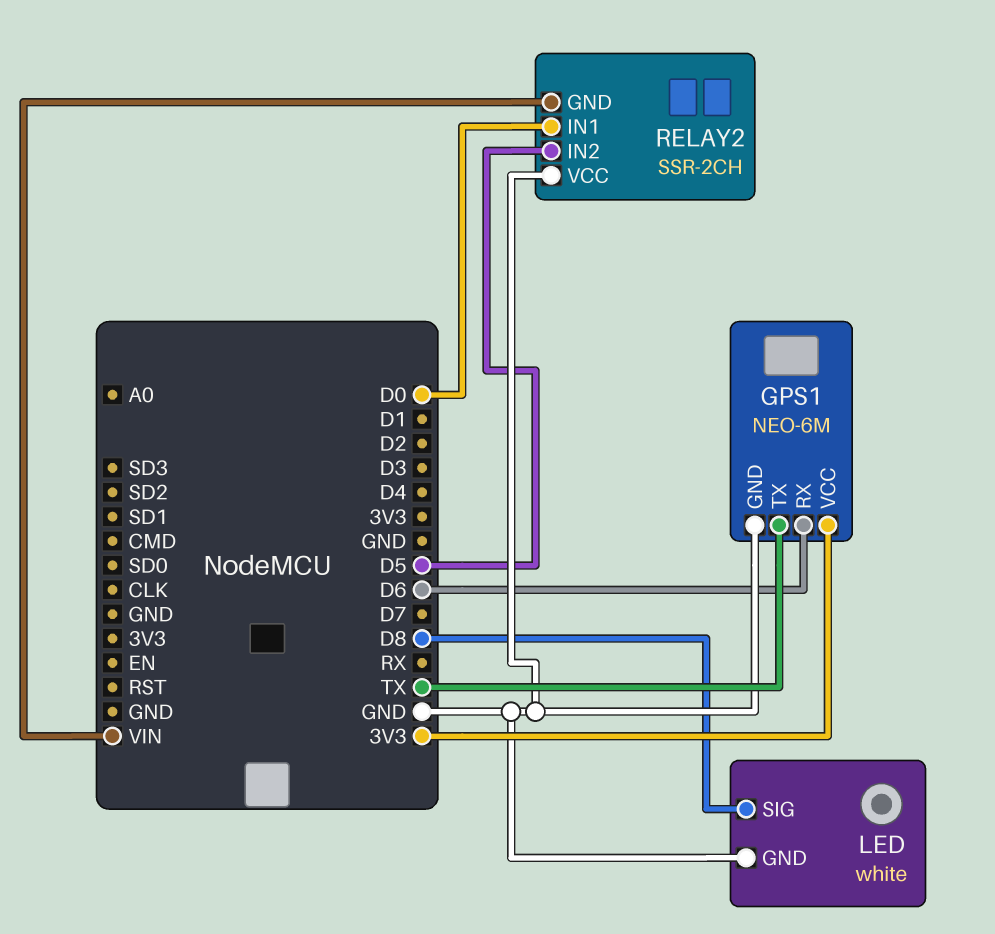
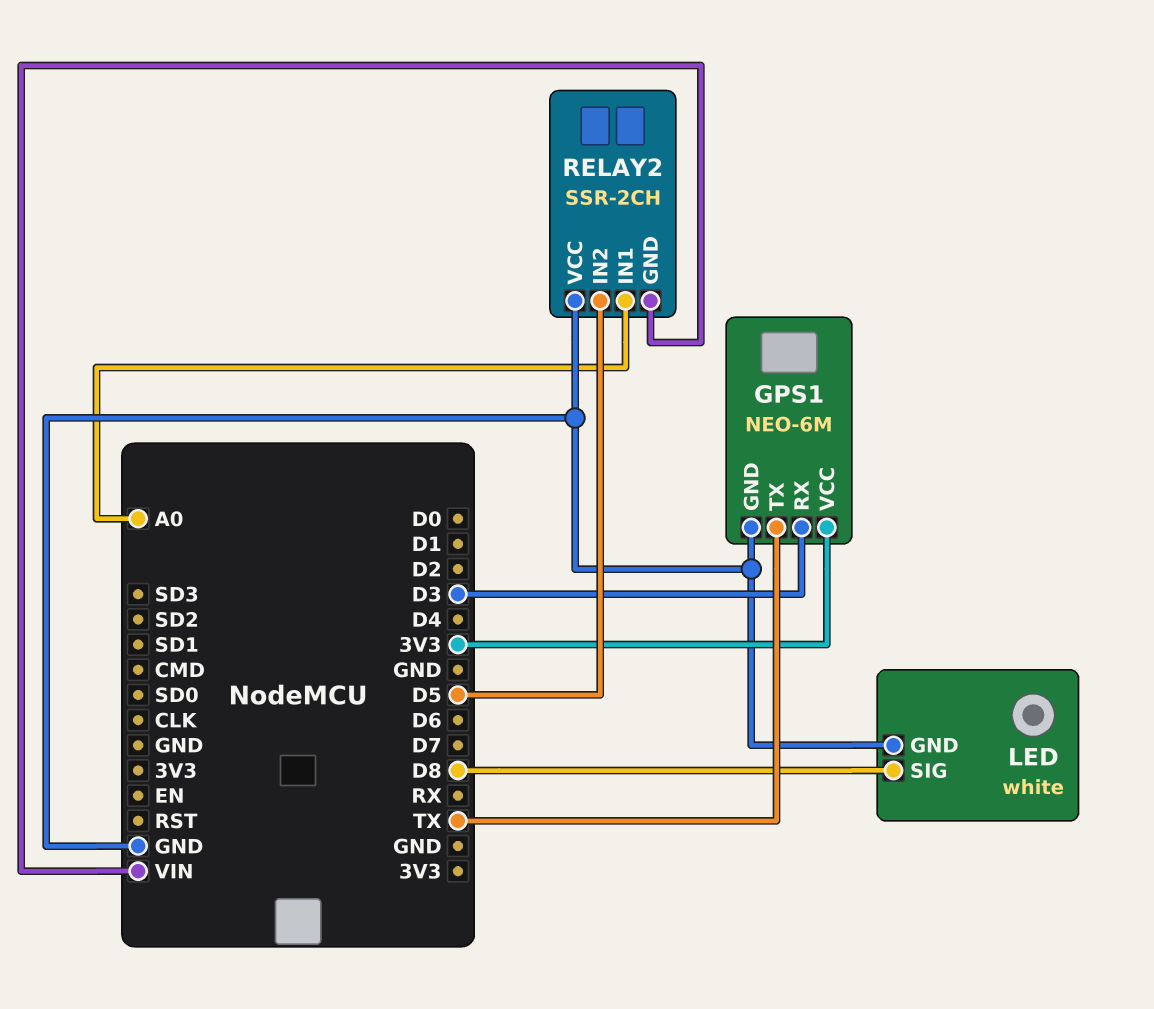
GPS1 pin RX: D6 -> D3
RELAY2 pin IN1: D0 -> A0

